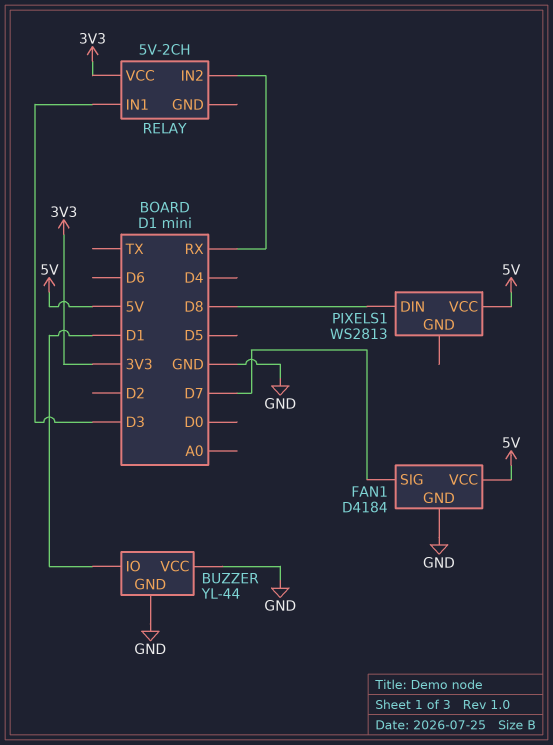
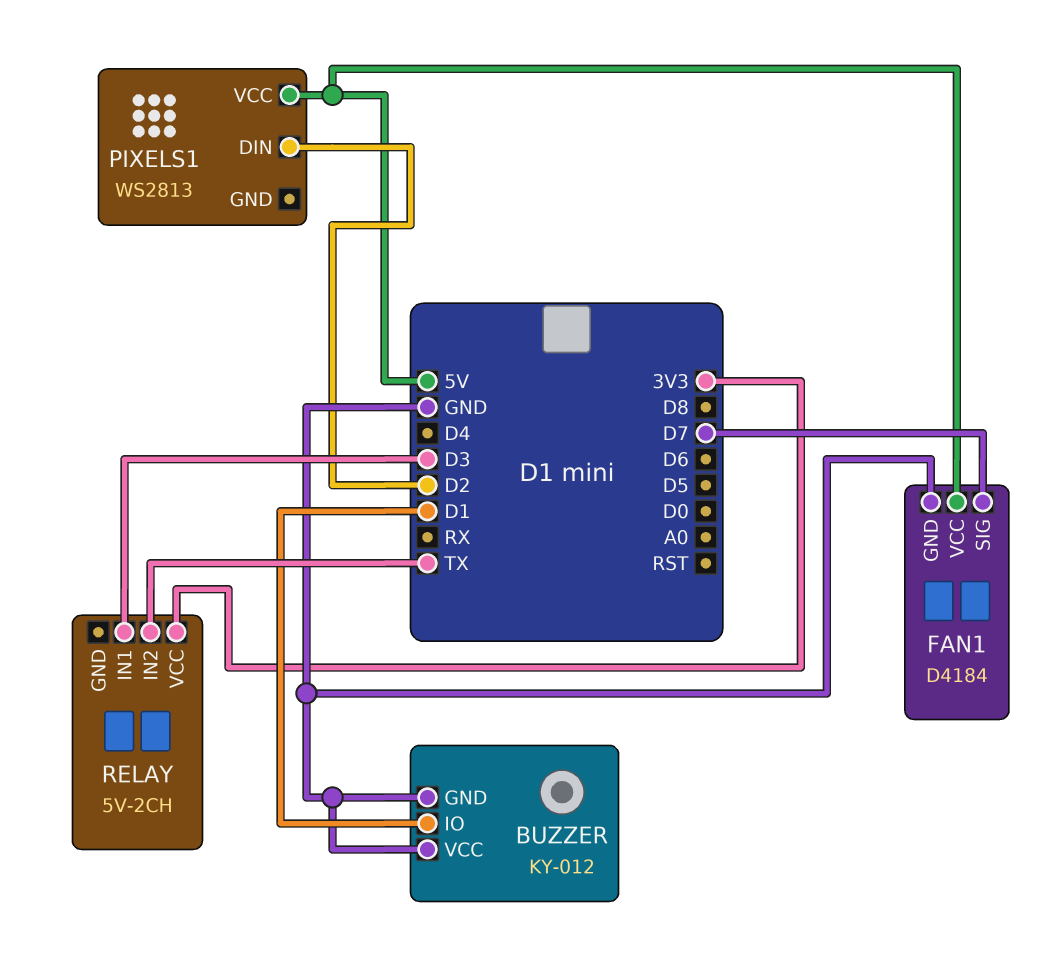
BUZZER: YL-44 -> KY-012
PIXELS1 pin DIN: D8 -> D2
RELAY pin IN2: RX -> TX

